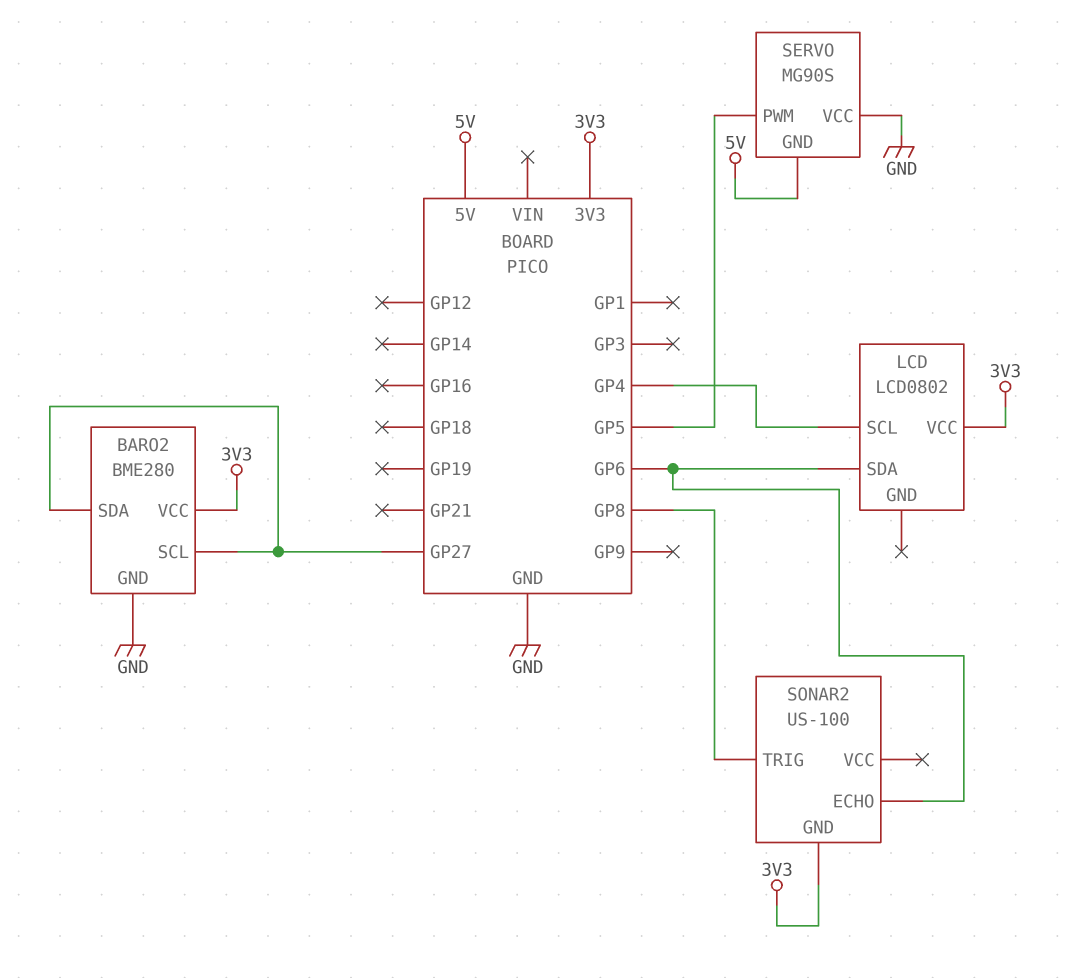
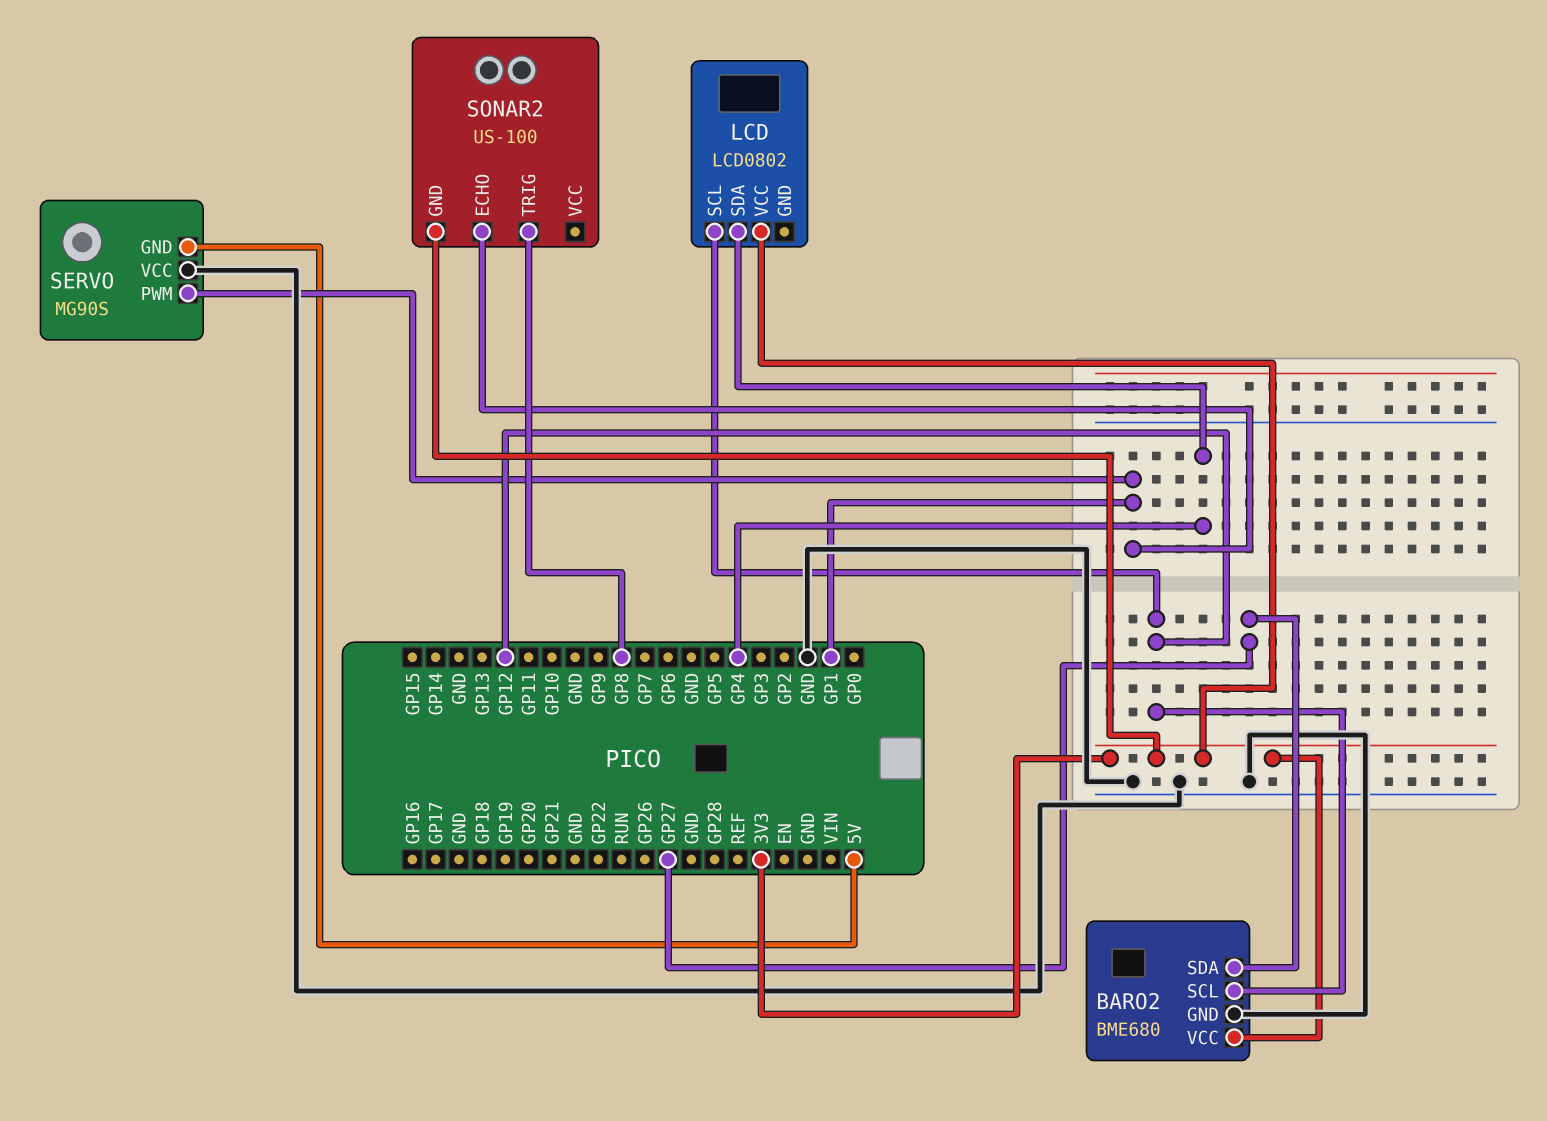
BARO2: BME280 -> BME680
BARO2 pin SCL: GP27 -> GP12
LCD pin SCL: GP4 -> GP12
LCD pin SDA: GP6 -> GP4
SERVO pin PWM: GP5 -> GP1
SONAR2 pin ECHO: GP6 -> GP1

